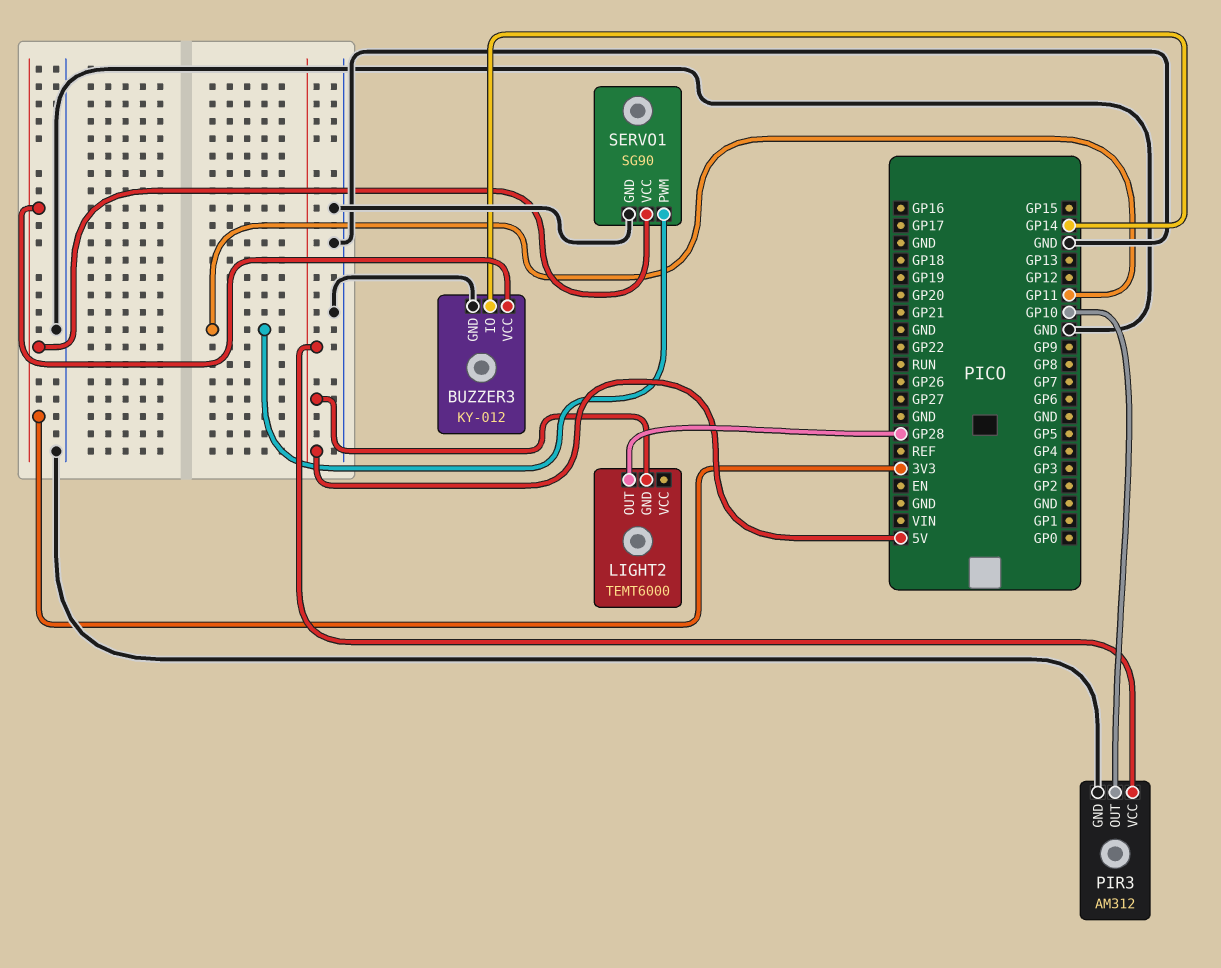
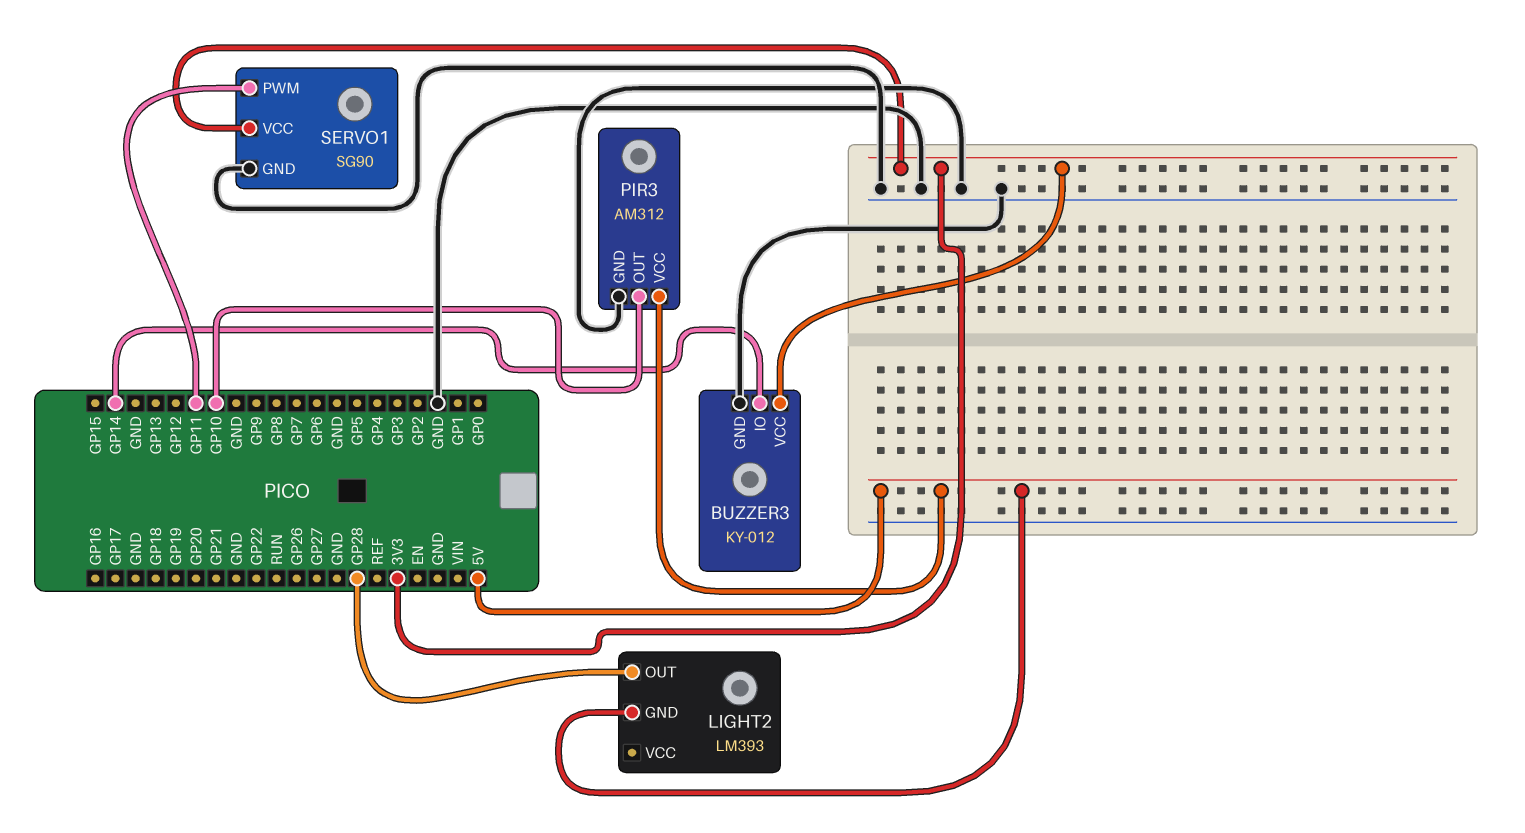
LIGHT2: TEMT6000 -> LM393

